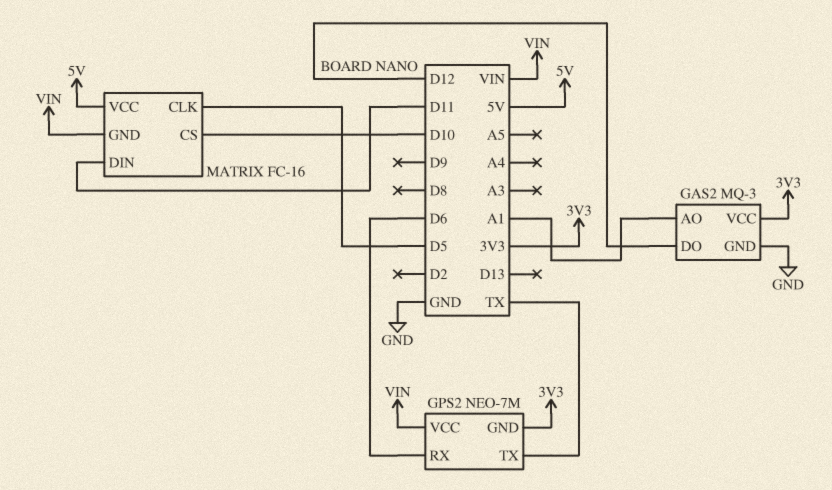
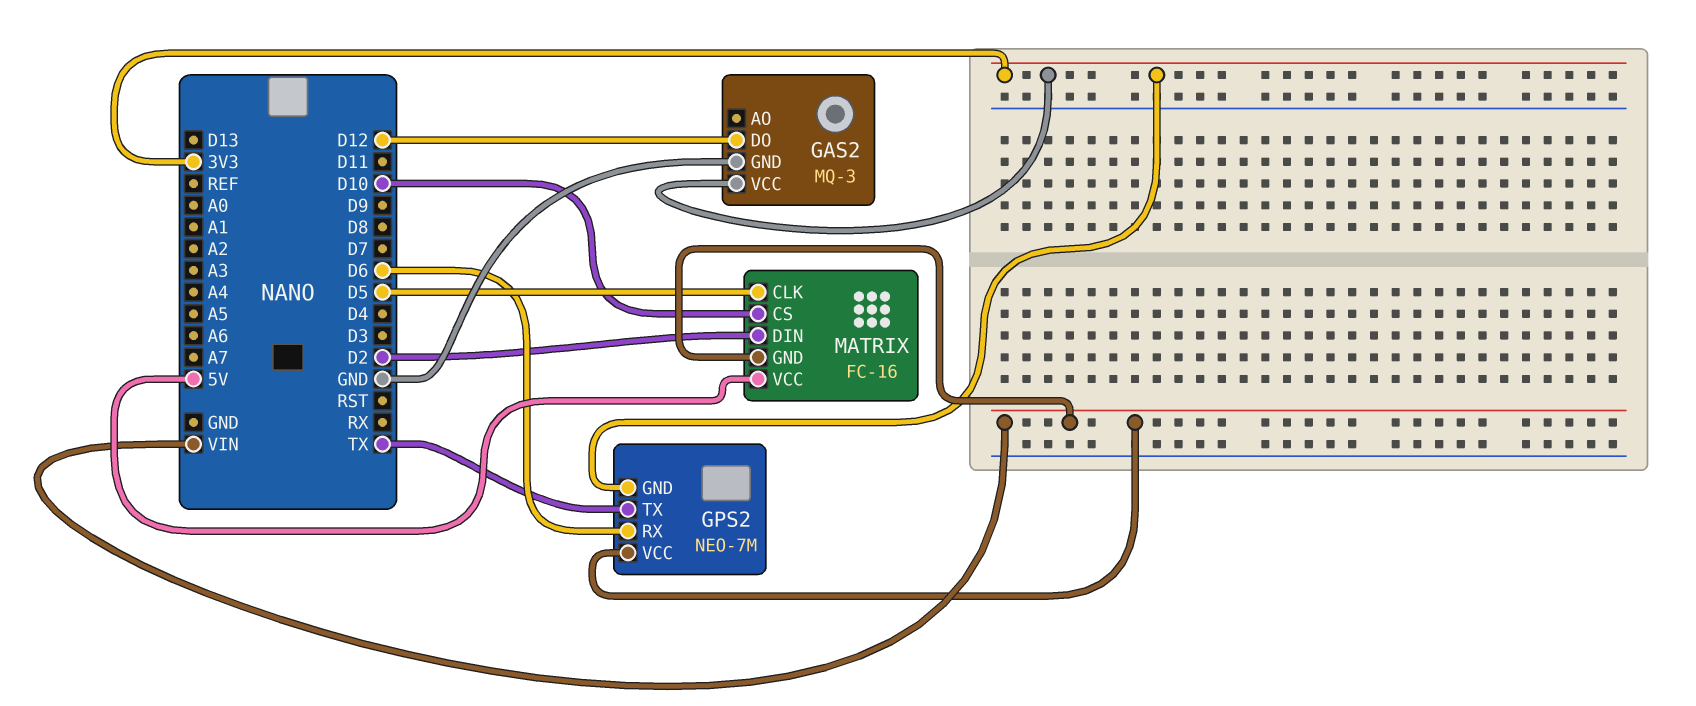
GAS2 pin AO: A1 -> none
MATRIX pin DIN: D11 -> D2

